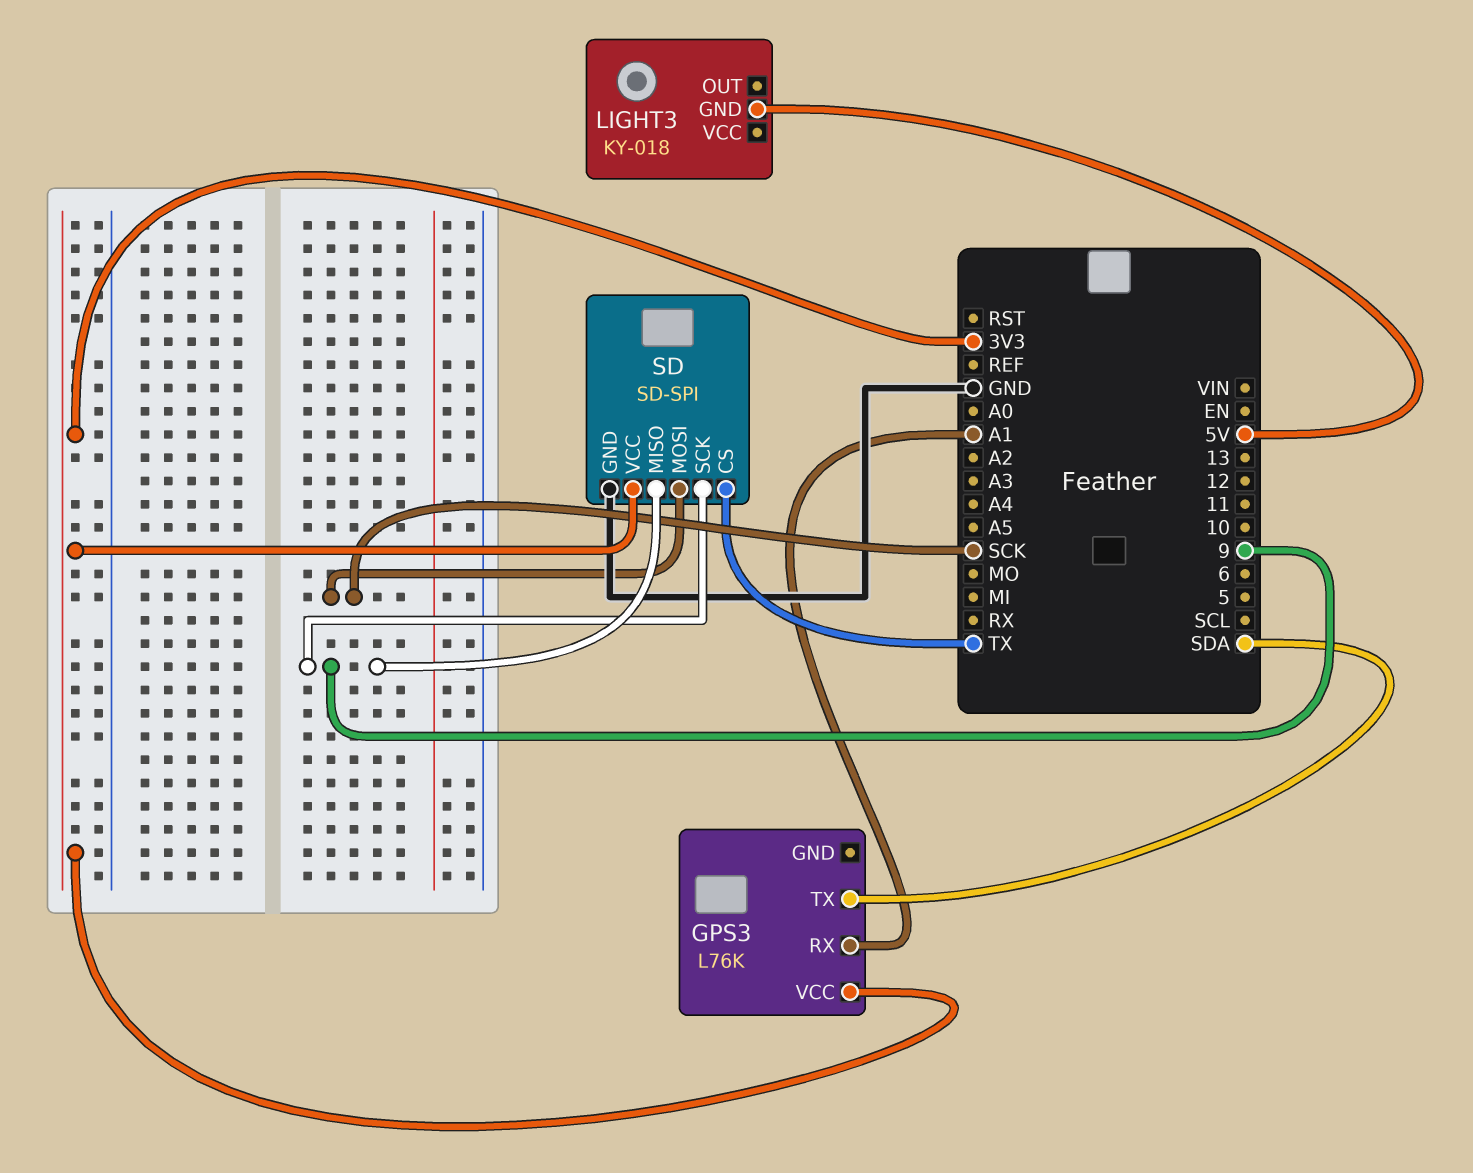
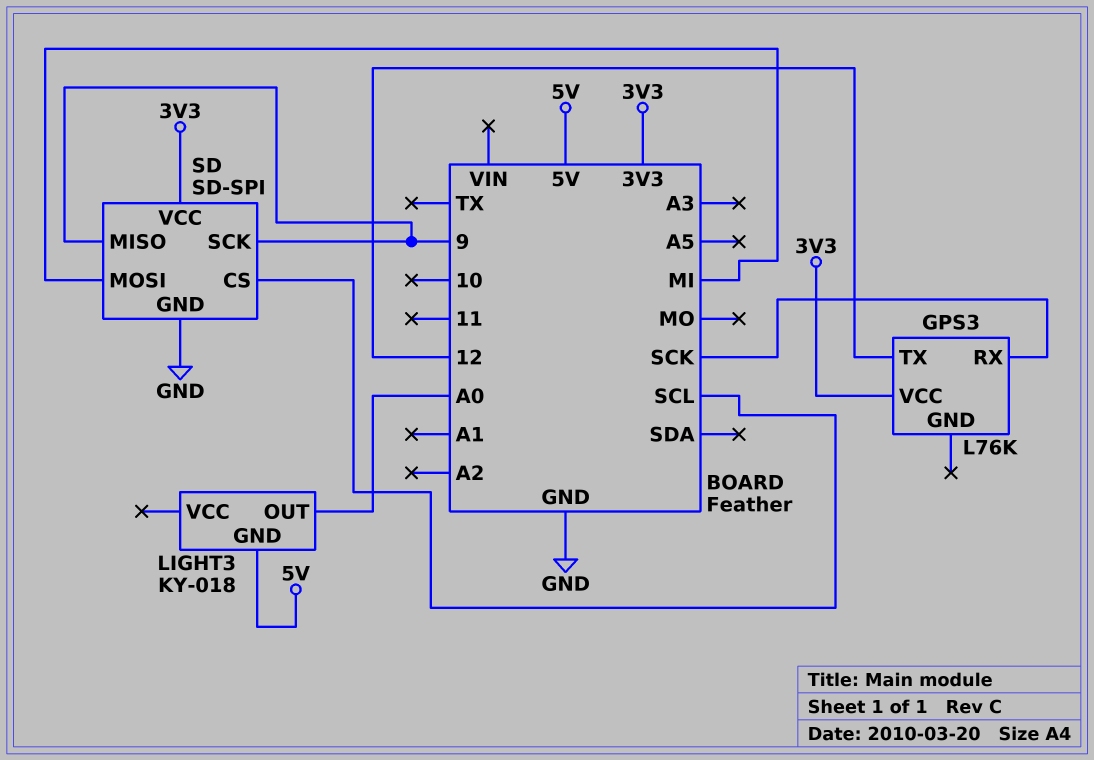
GPS3 pin RX: A1 -> SCK
GPS3 pin TX: SDA -> 12
LIGHT3 pin OUT: none -> A0
SD pin CS: TX -> SCL
SD pin MOSI: SCK -> MI

